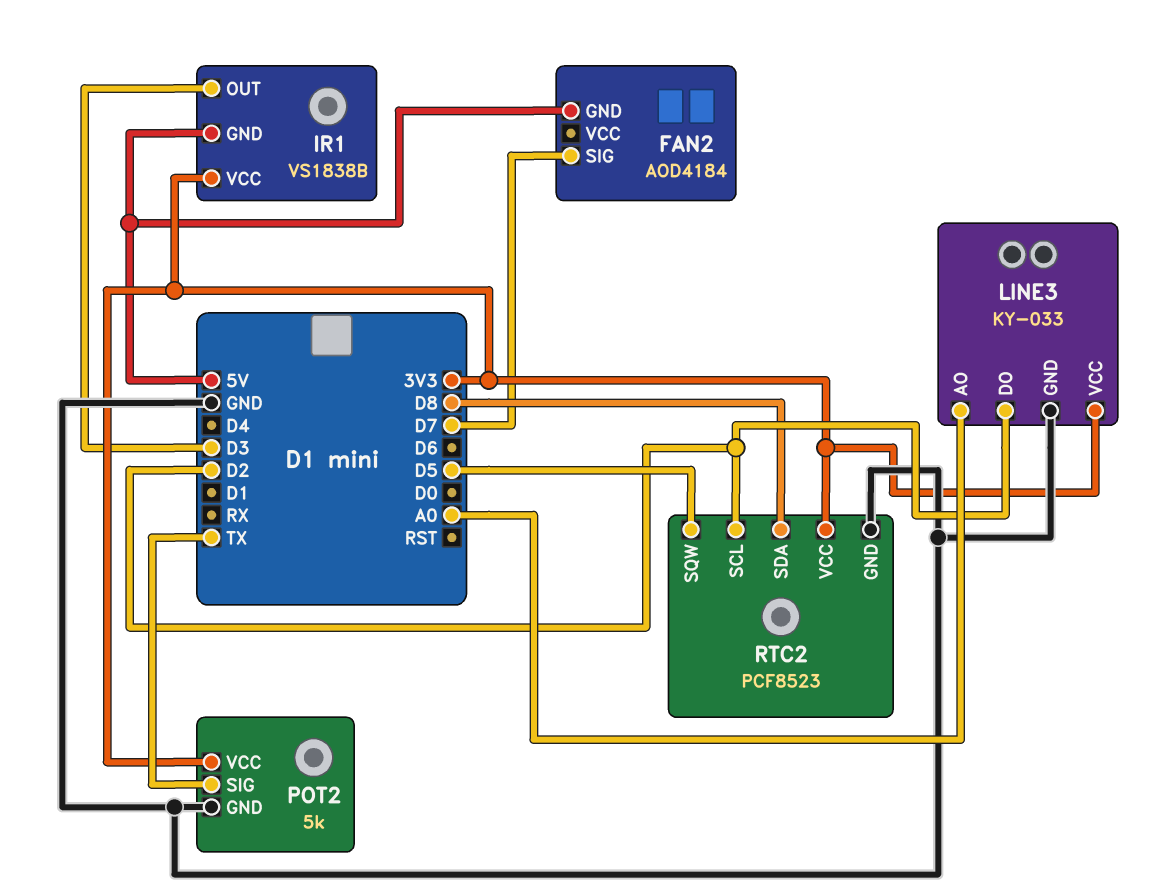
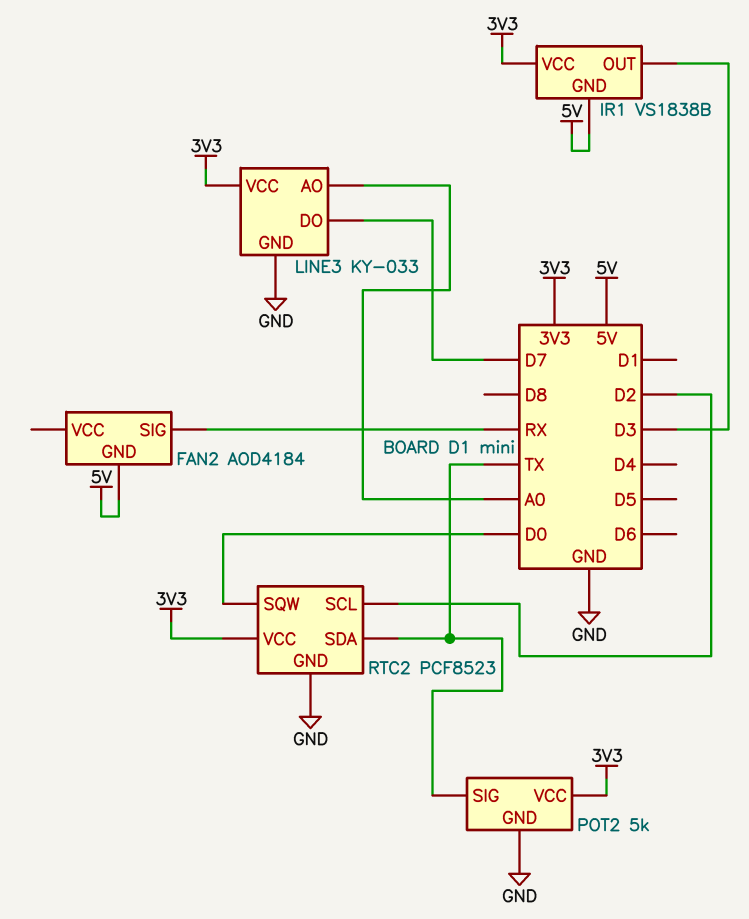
FAN2 pin SIG: D7 -> RX
LINE3 pin DO: D2 -> D7
RTC2 pin SDA: D8 -> TX
RTC2 pin SQW: D5 -> D0

